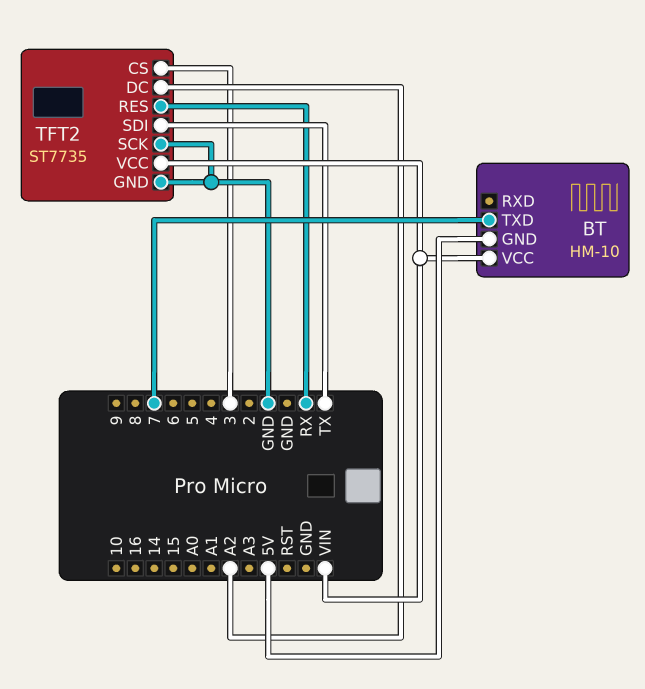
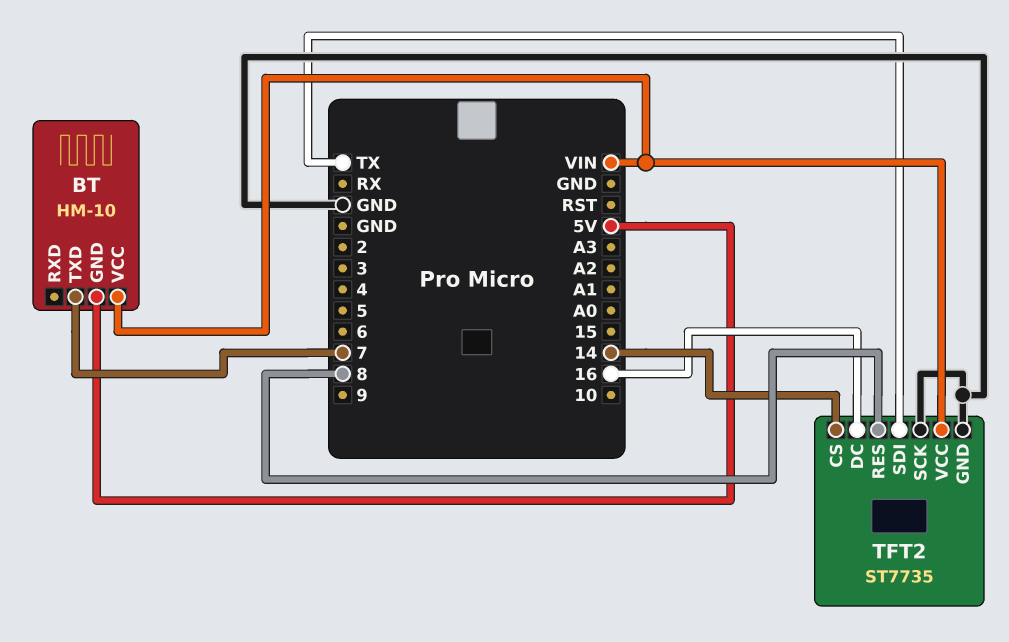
TFT2 pin CS: 3 -> 14
TFT2 pin DC: A2 -> 16
TFT2 pin RES: RX -> 8

